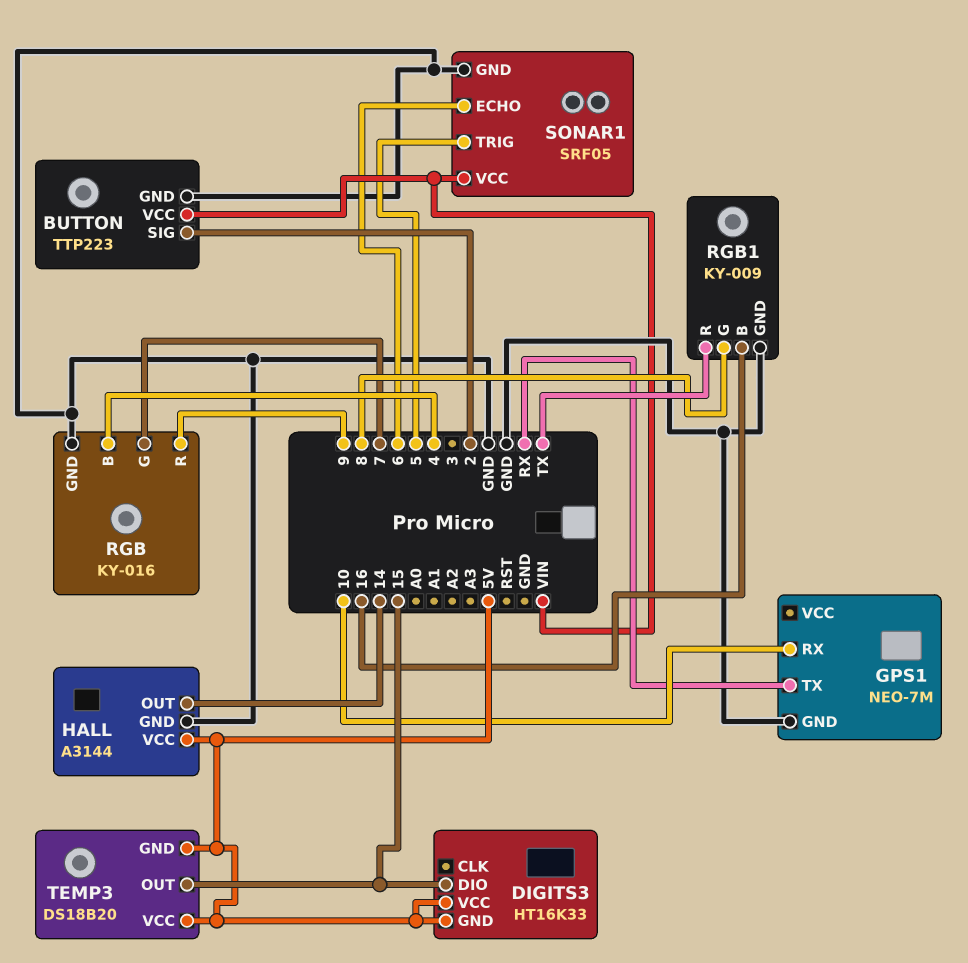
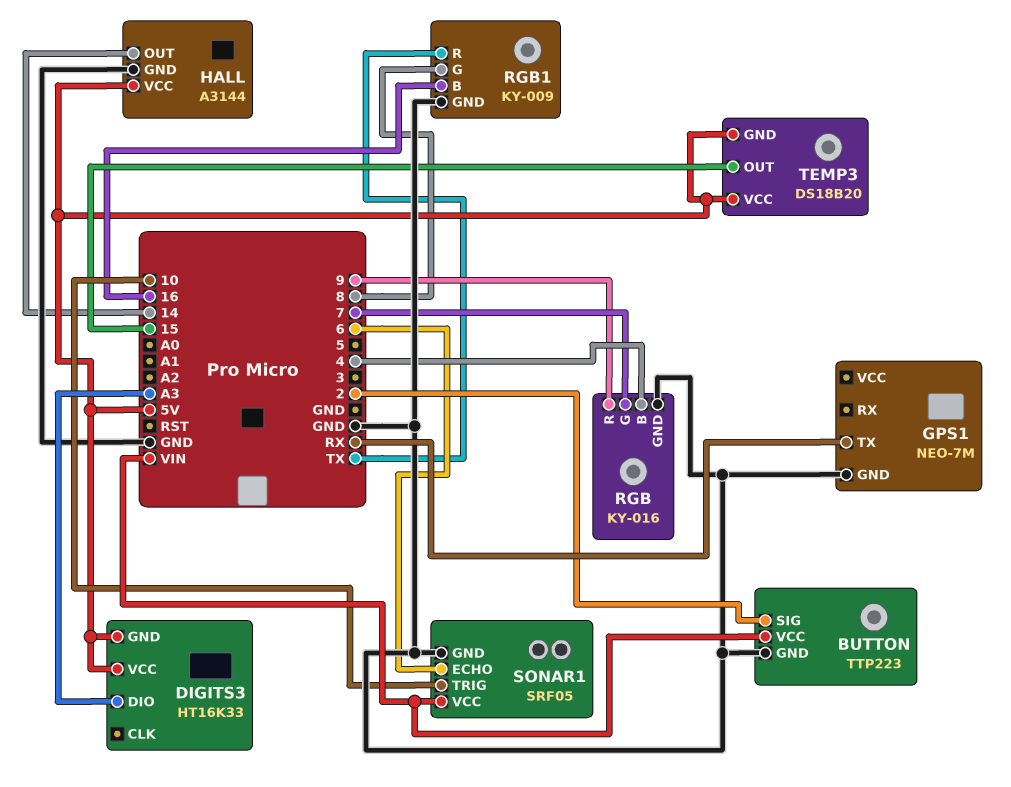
DIGITS3 pin DIO: 15 -> A3
GPS1 pin RX: 10 -> none
SONAR1 pin TRIG: 5 -> 10

